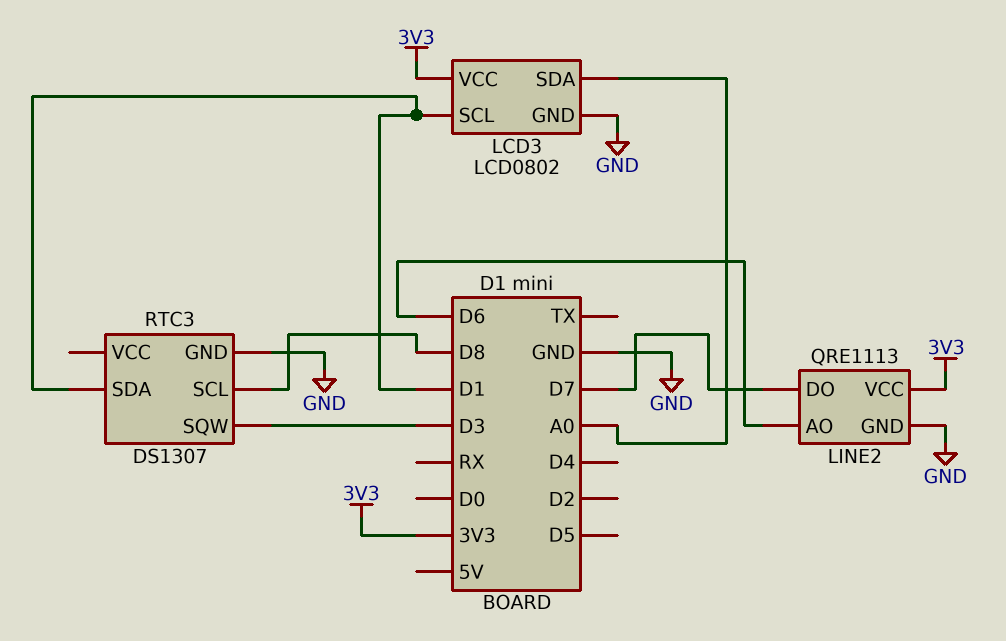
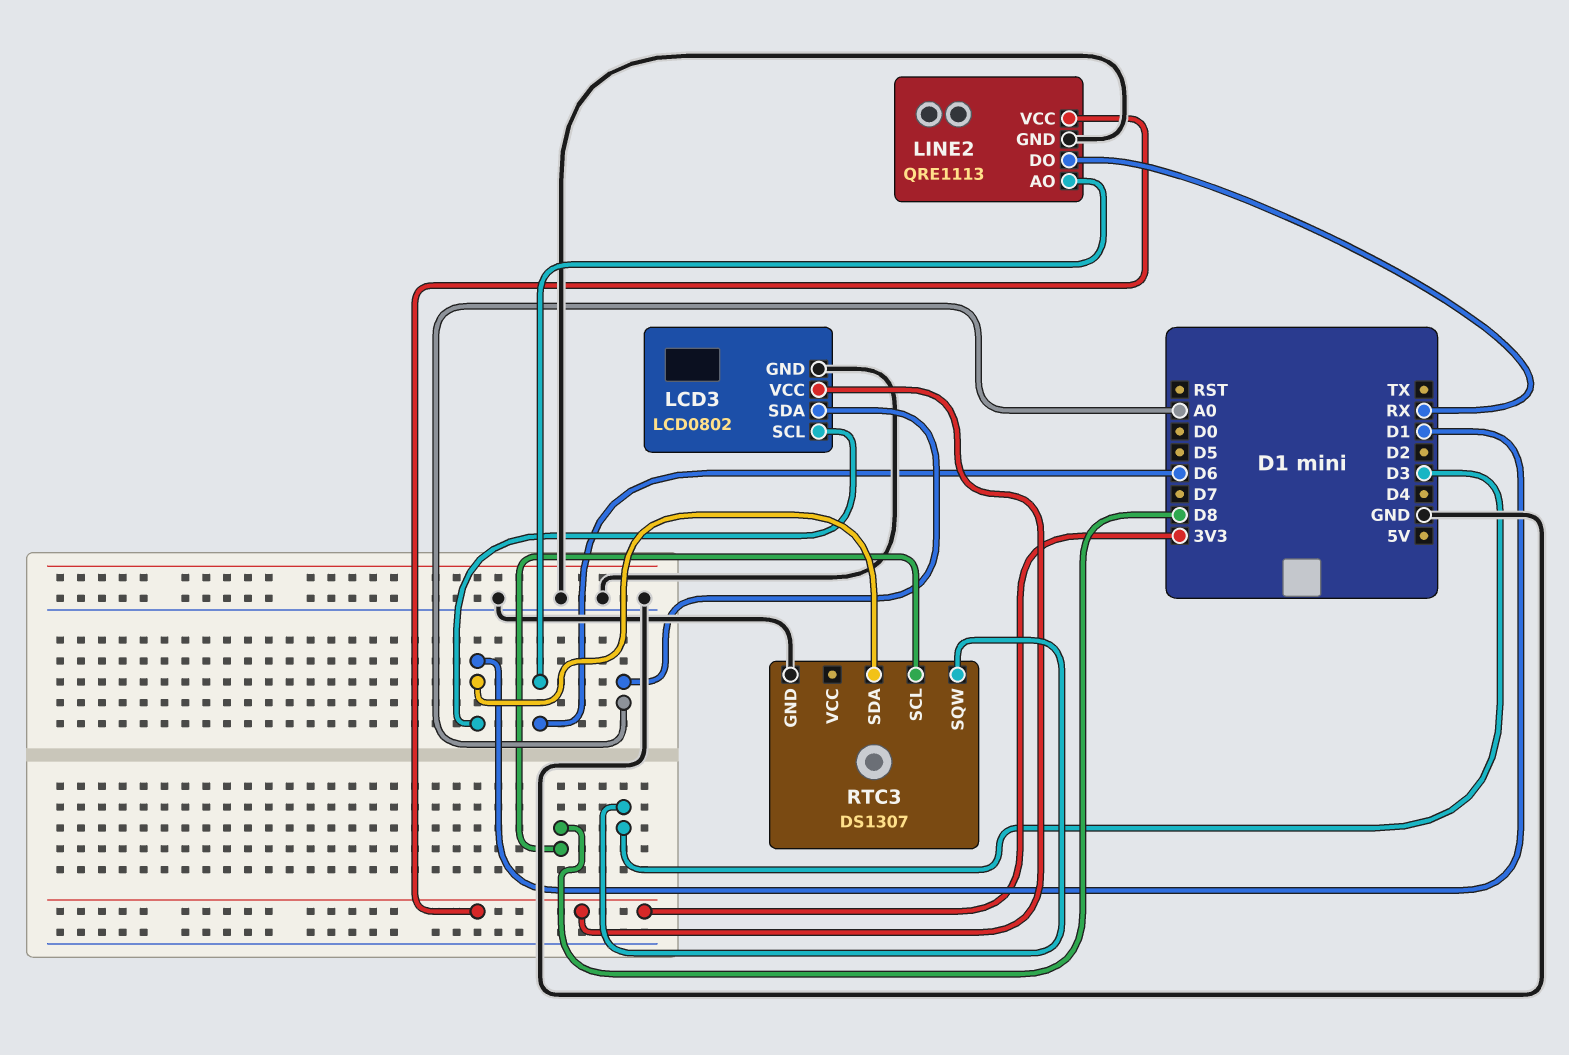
LINE2 pin DO: D7 -> RX

